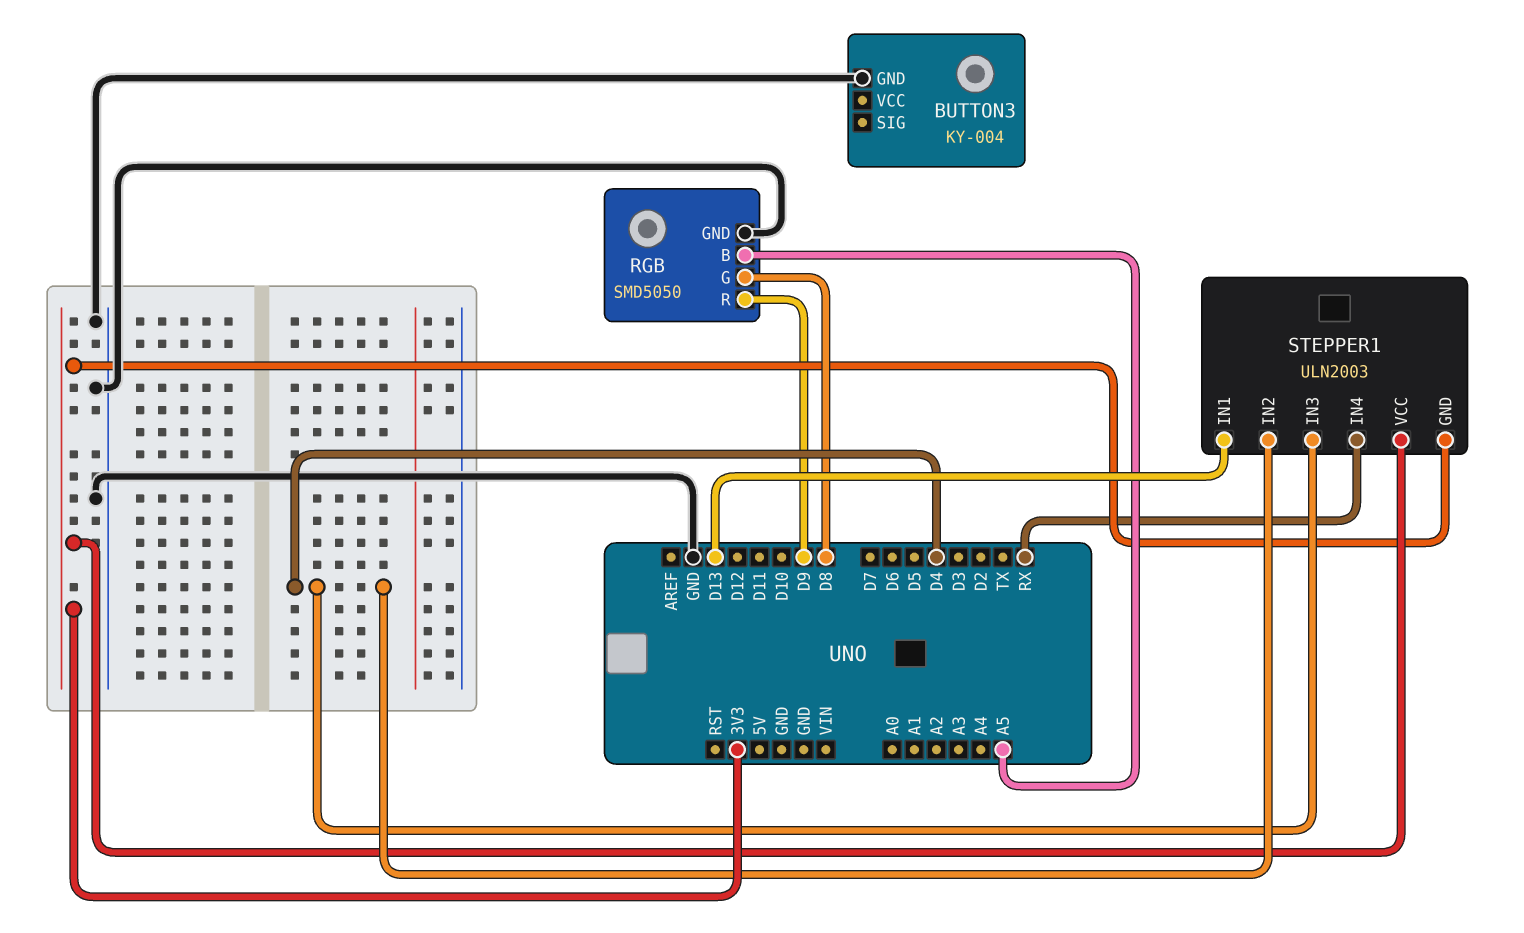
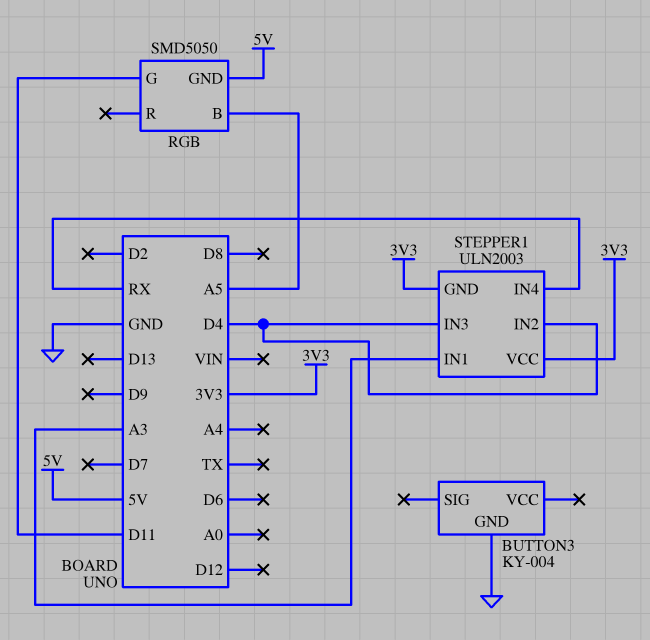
RGB pin G: D8 -> D11
RGB pin GND: GND -> 5V
RGB pin R: D9 -> none
STEPPER1 pin IN1: D13 -> A3

